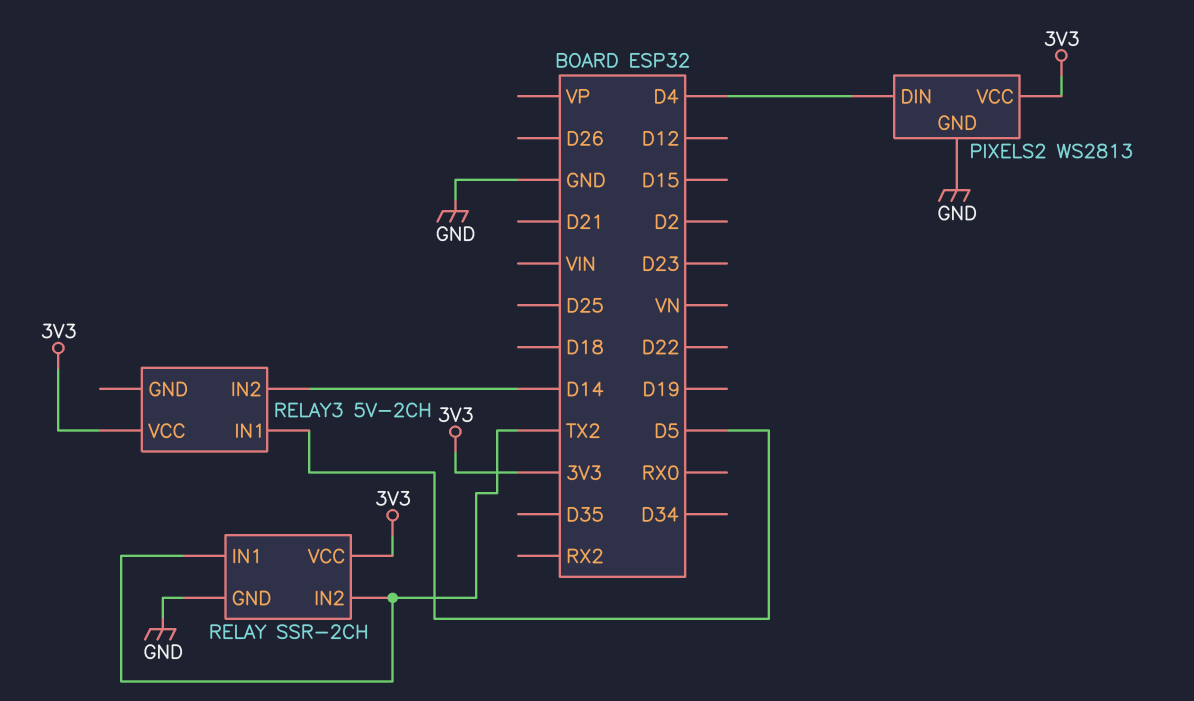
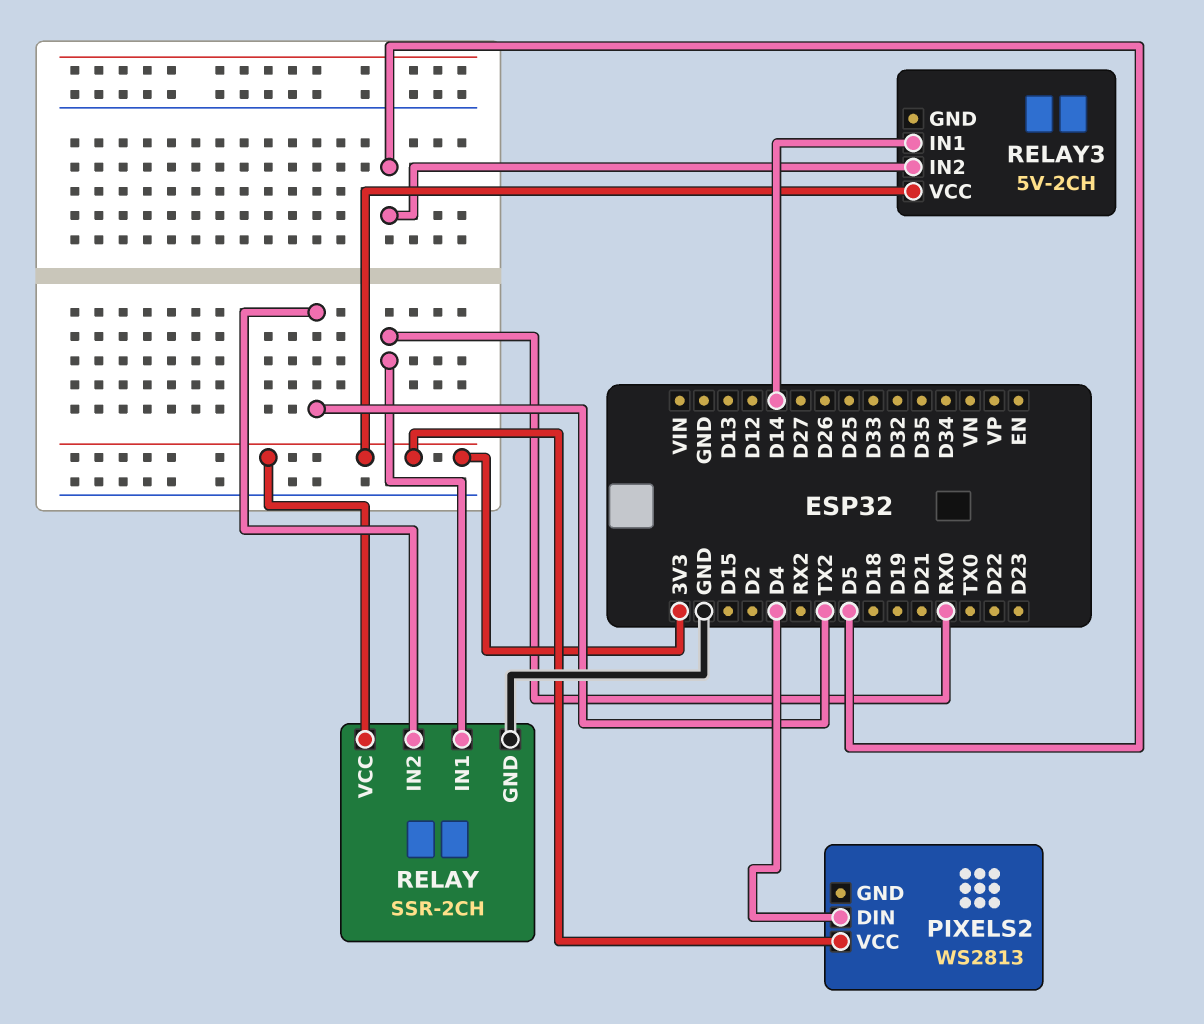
PIXELS2 pin GND: GND -> none
RELAY pin IN1: TX2 -> RX0
RELAY3 pin IN1: D5 -> D14
RELAY3 pin IN2: D14 -> D5

